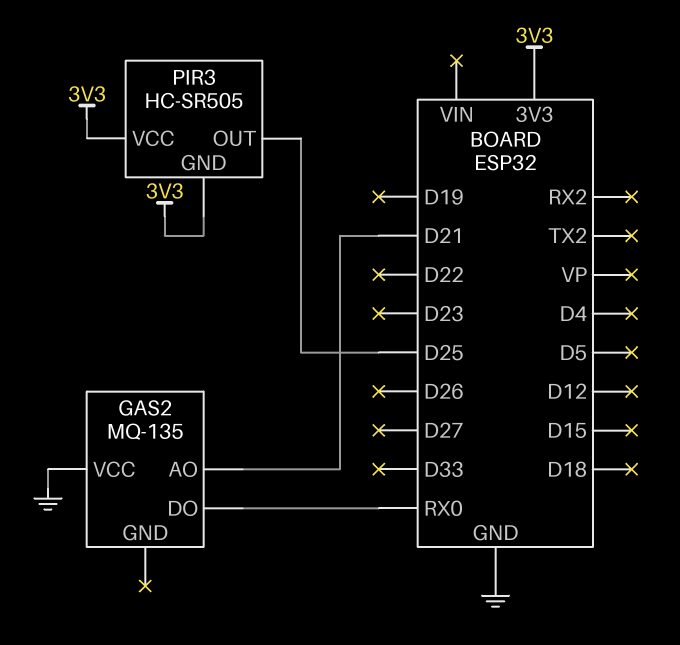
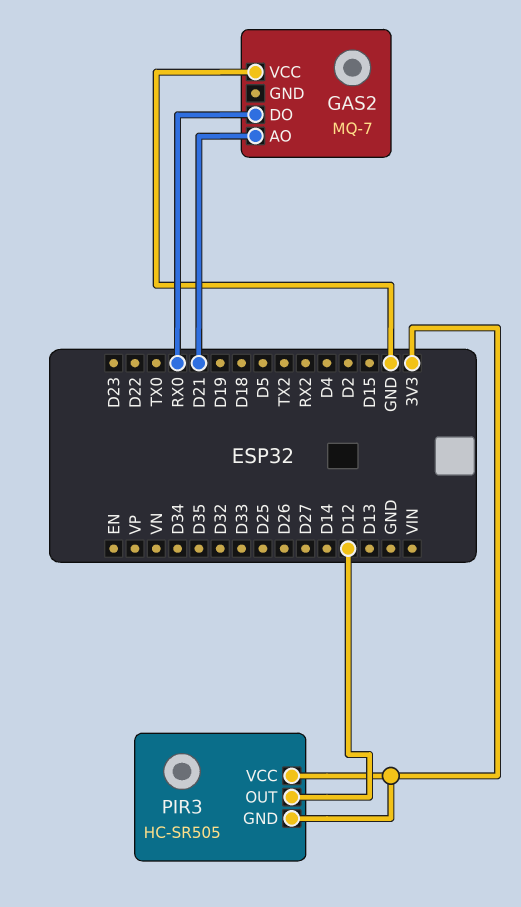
GAS2: MQ-135 -> MQ-7
PIR3 pin OUT: D25 -> D12

